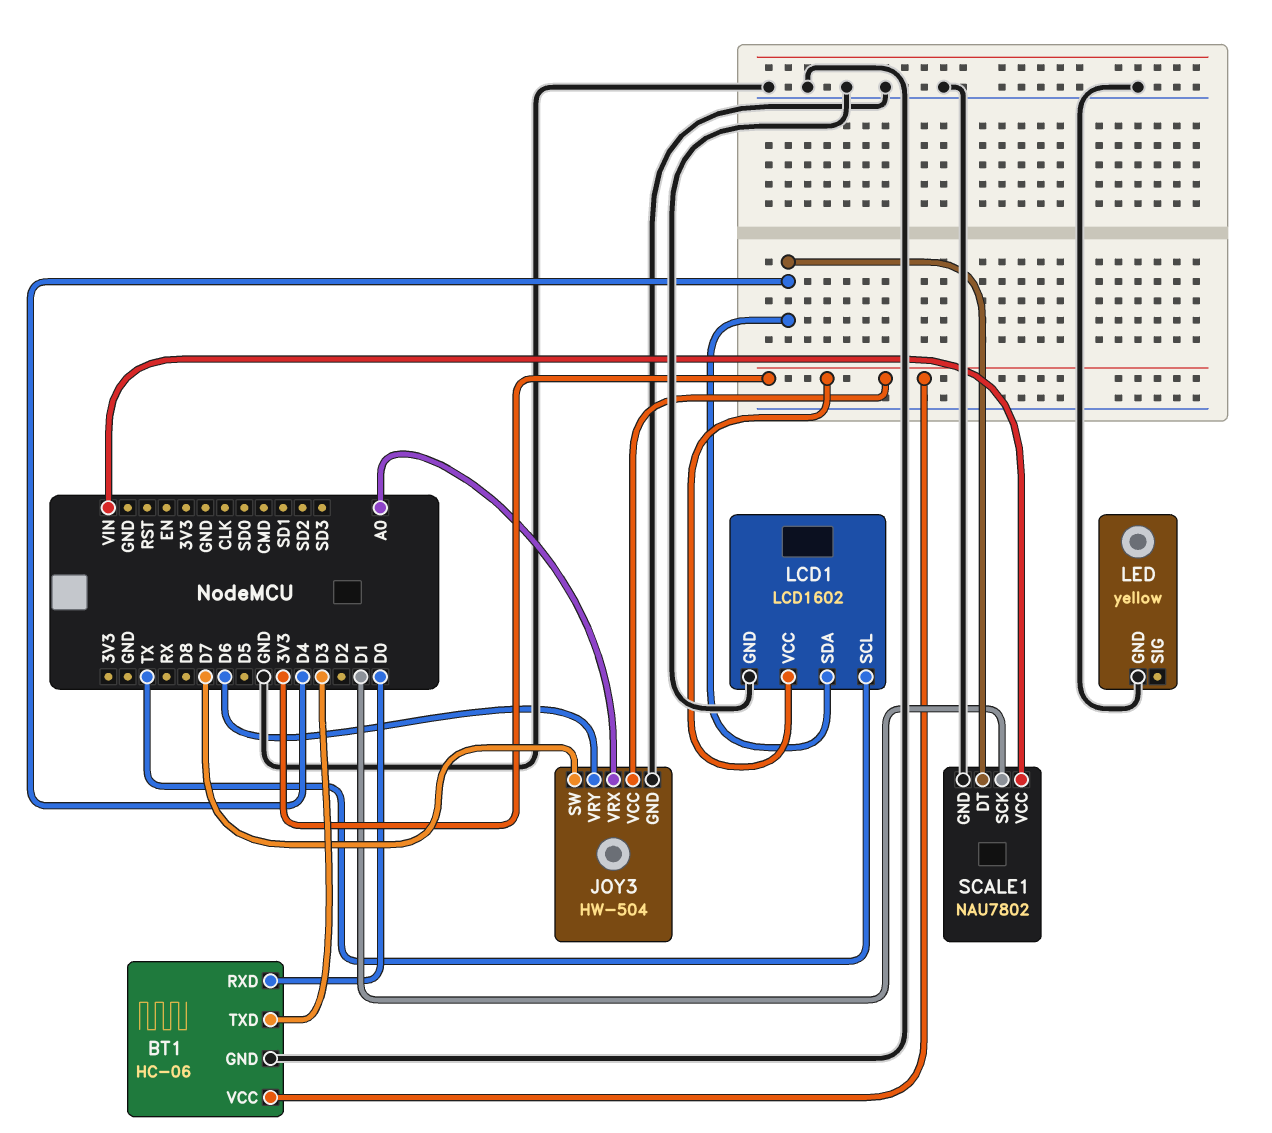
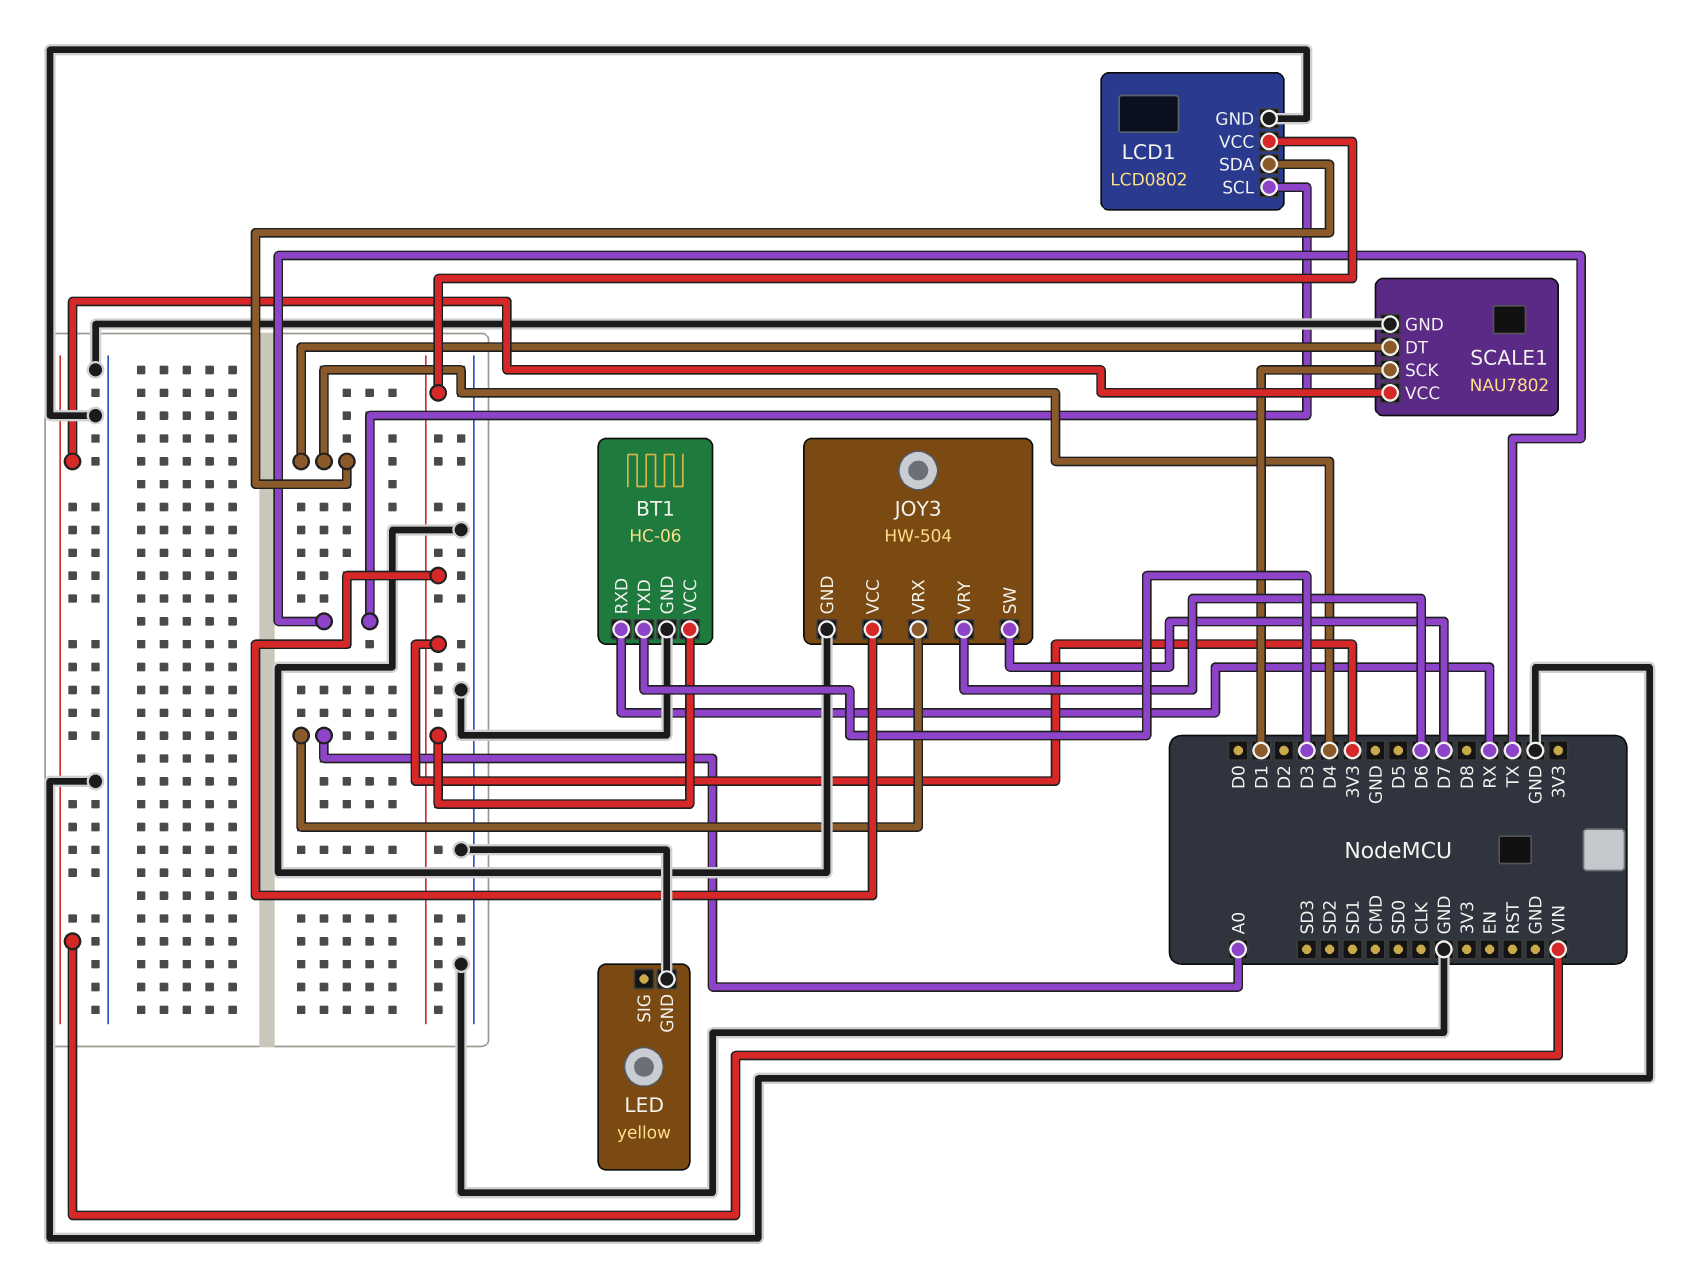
BT1 pin RXD: D0 -> RX
LCD1: LCD1602 -> LCD0802

